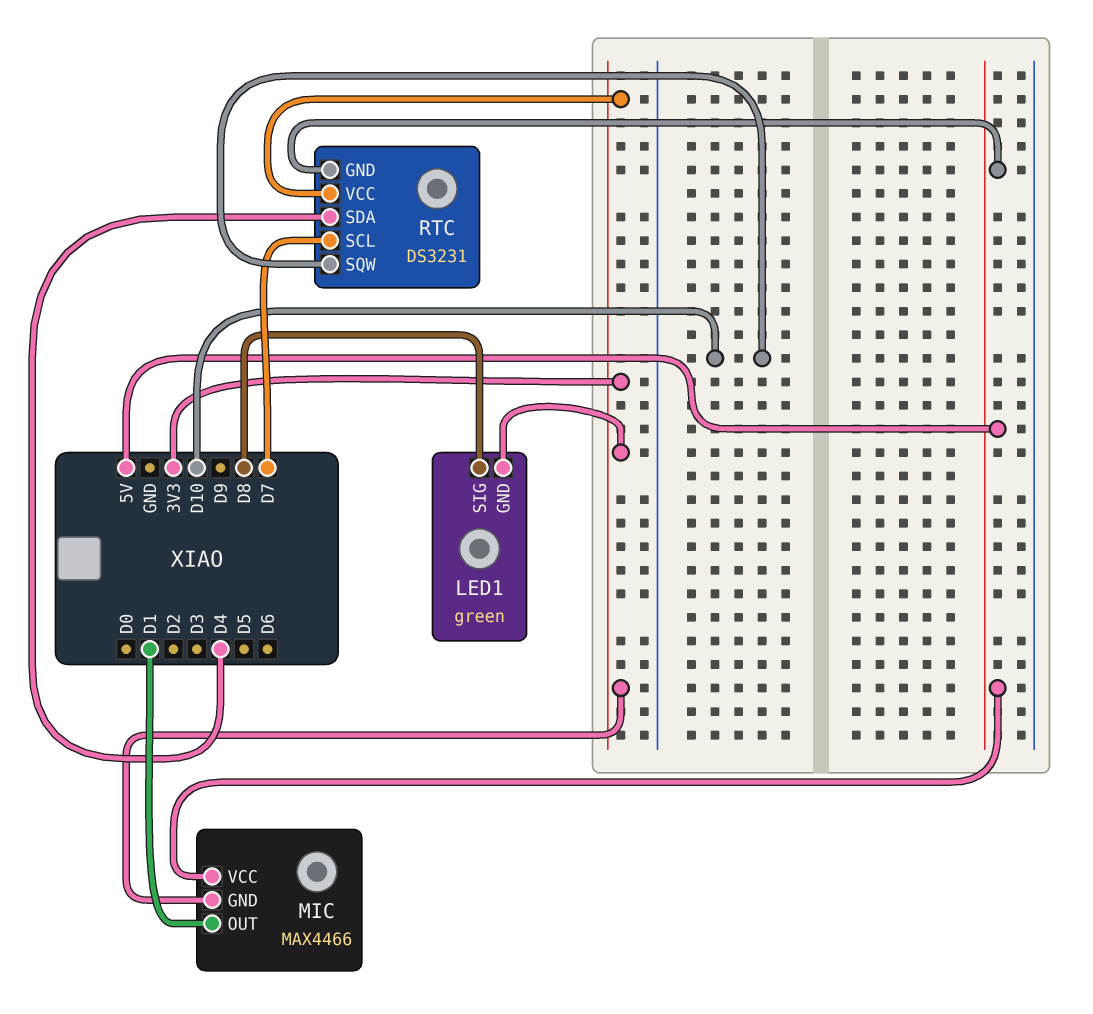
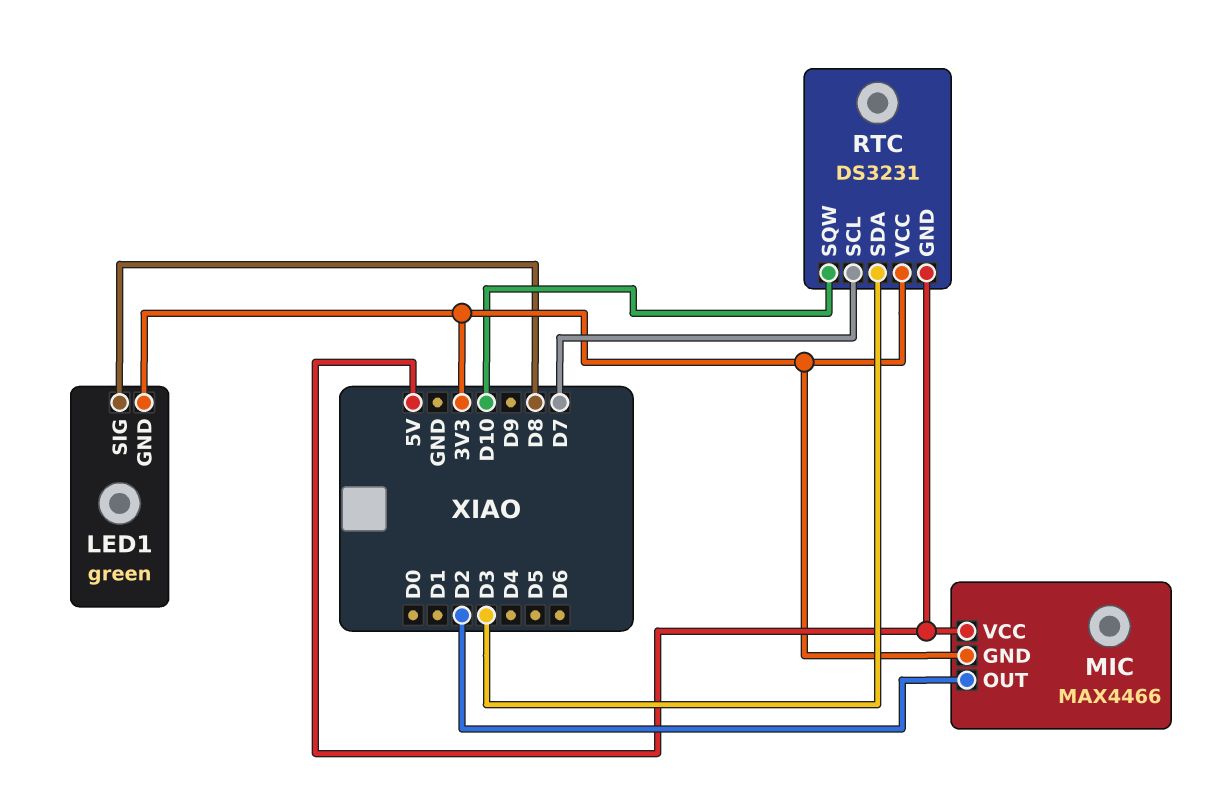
MIC pin OUT: D1 -> D2
RTC pin SDA: D4 -> D3

